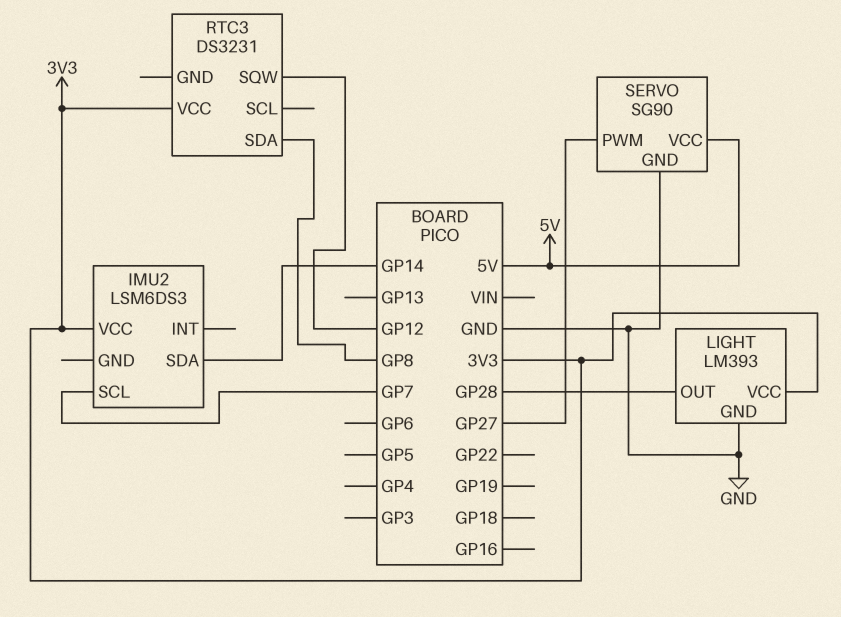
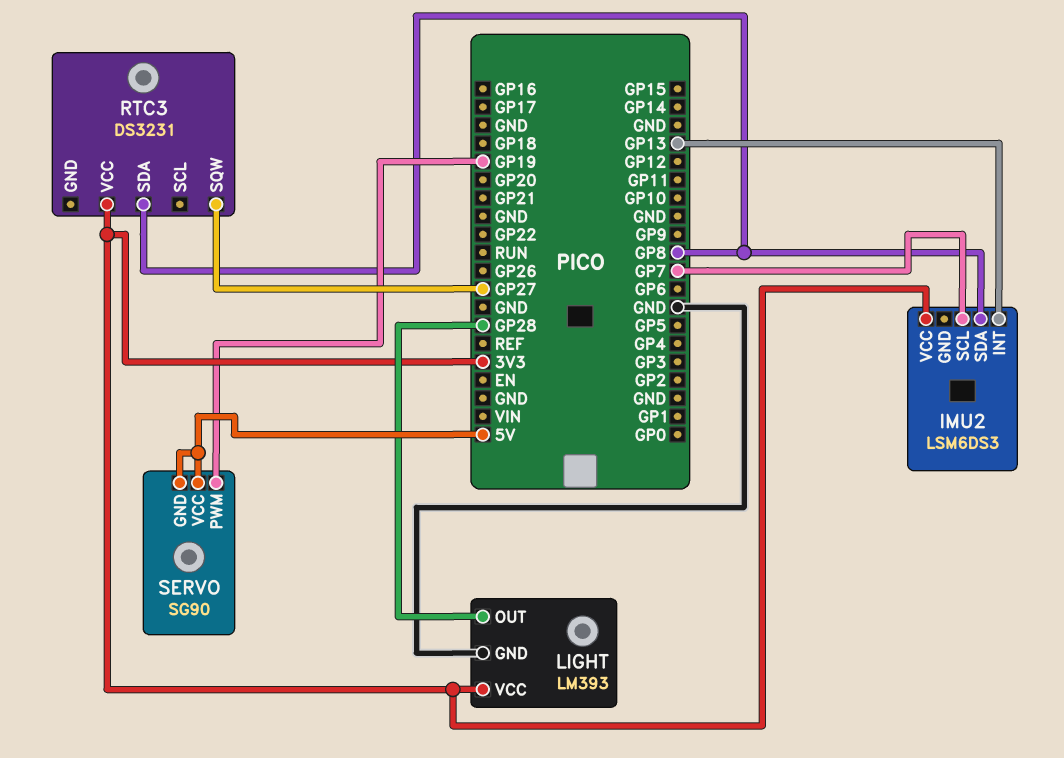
IMU2 pin INT: none -> GP13
IMU2 pin SDA: GP14 -> GP8
RTC3 pin SQW: GP12 -> GP27
SERVO pin GND: GND -> 5V
SERVO pin PWM: GP27 -> GP19

